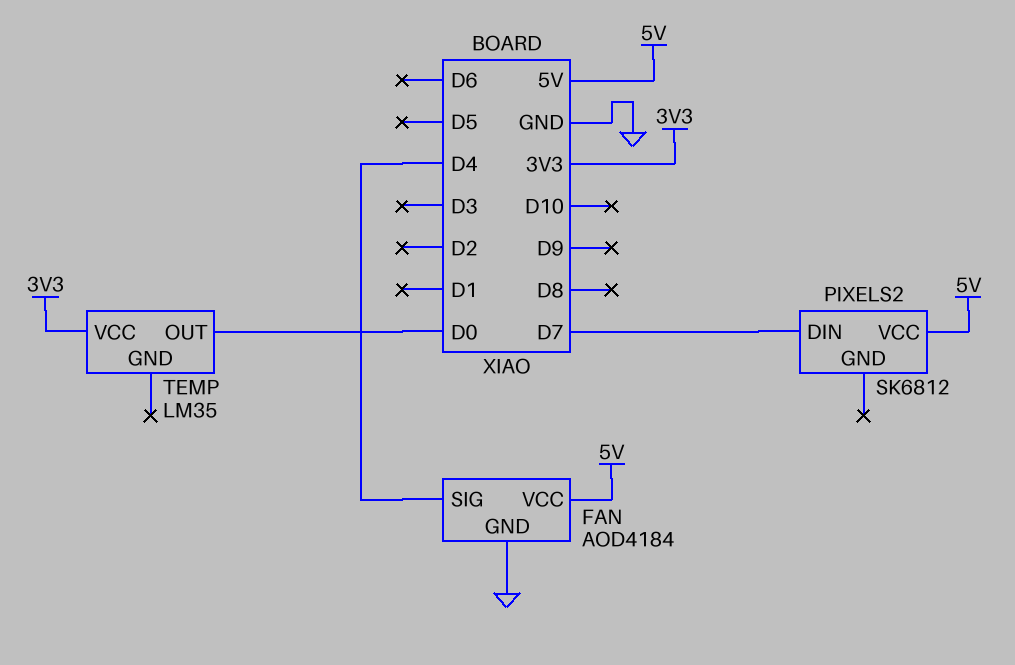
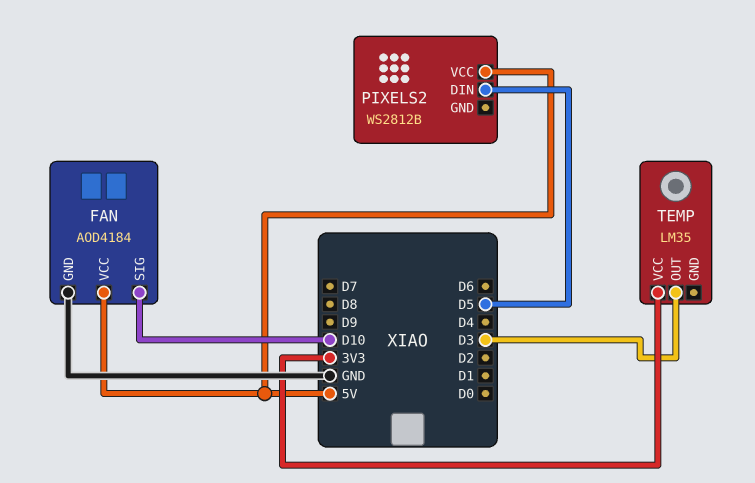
FAN pin SIG: D4 -> D10
PIXELS2: SK6812 -> WS2812B
PIXELS2 pin DIN: D7 -> D5
TEMP pin OUT: D0 -> D3

